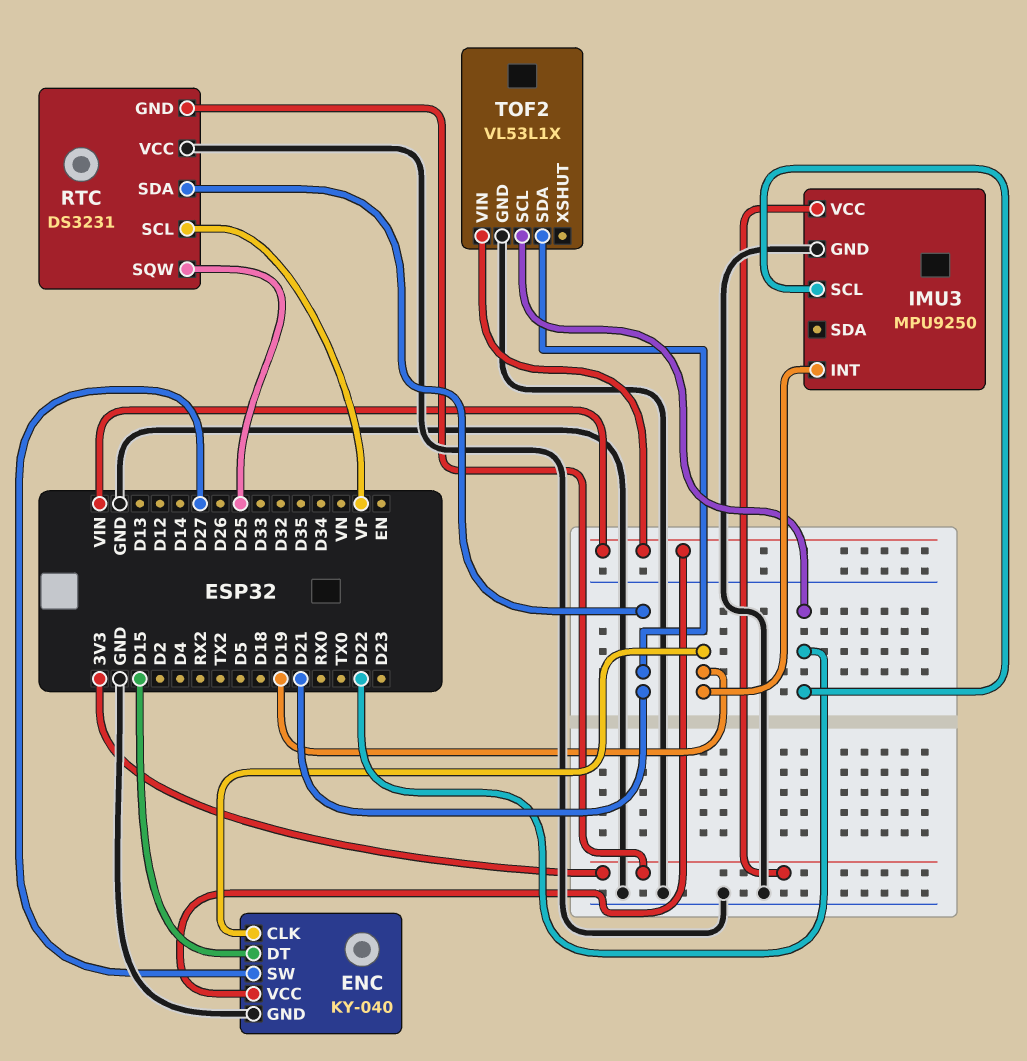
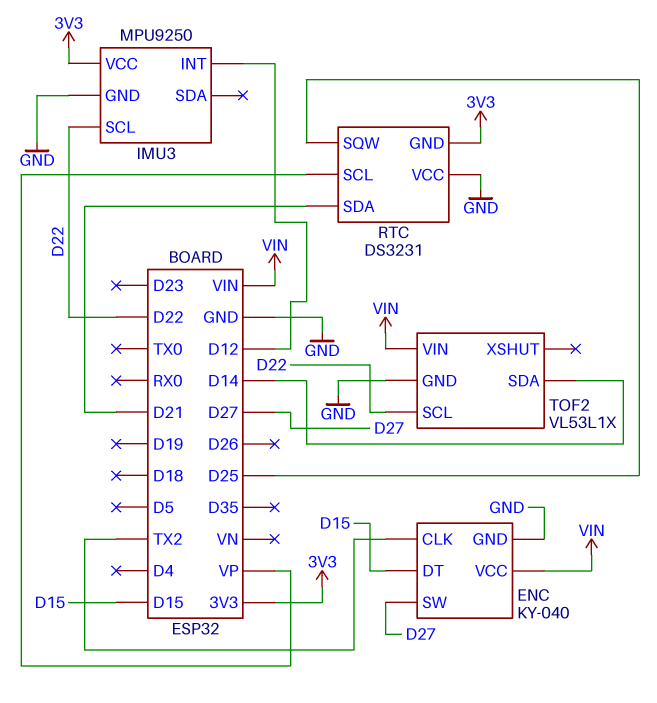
ENC pin CLK: D19 -> TX2
IMU3 pin INT: D19 -> D12
TOF2 pin SDA: D21 -> D14

